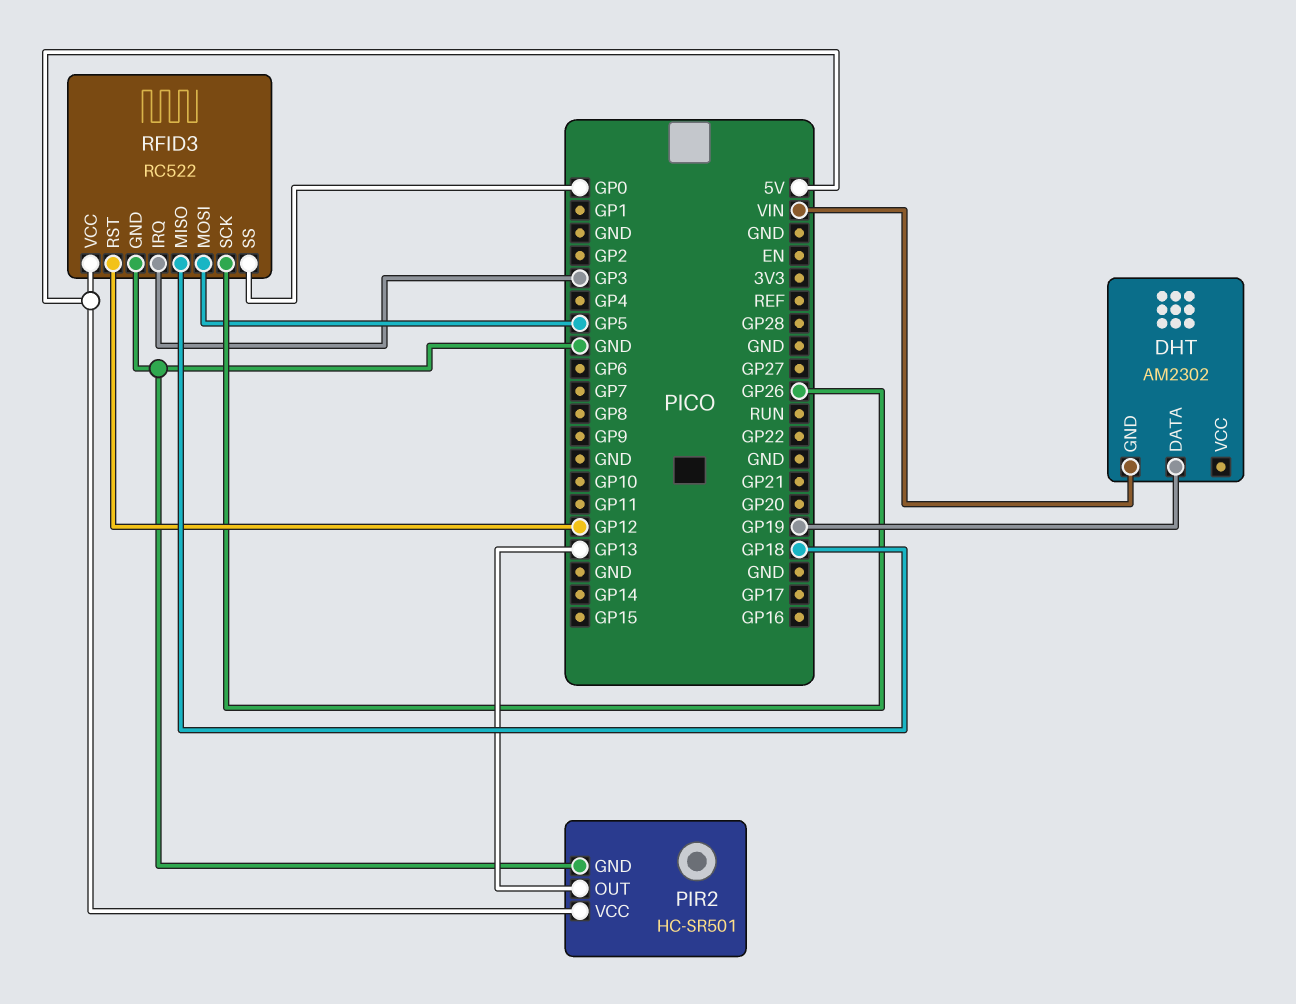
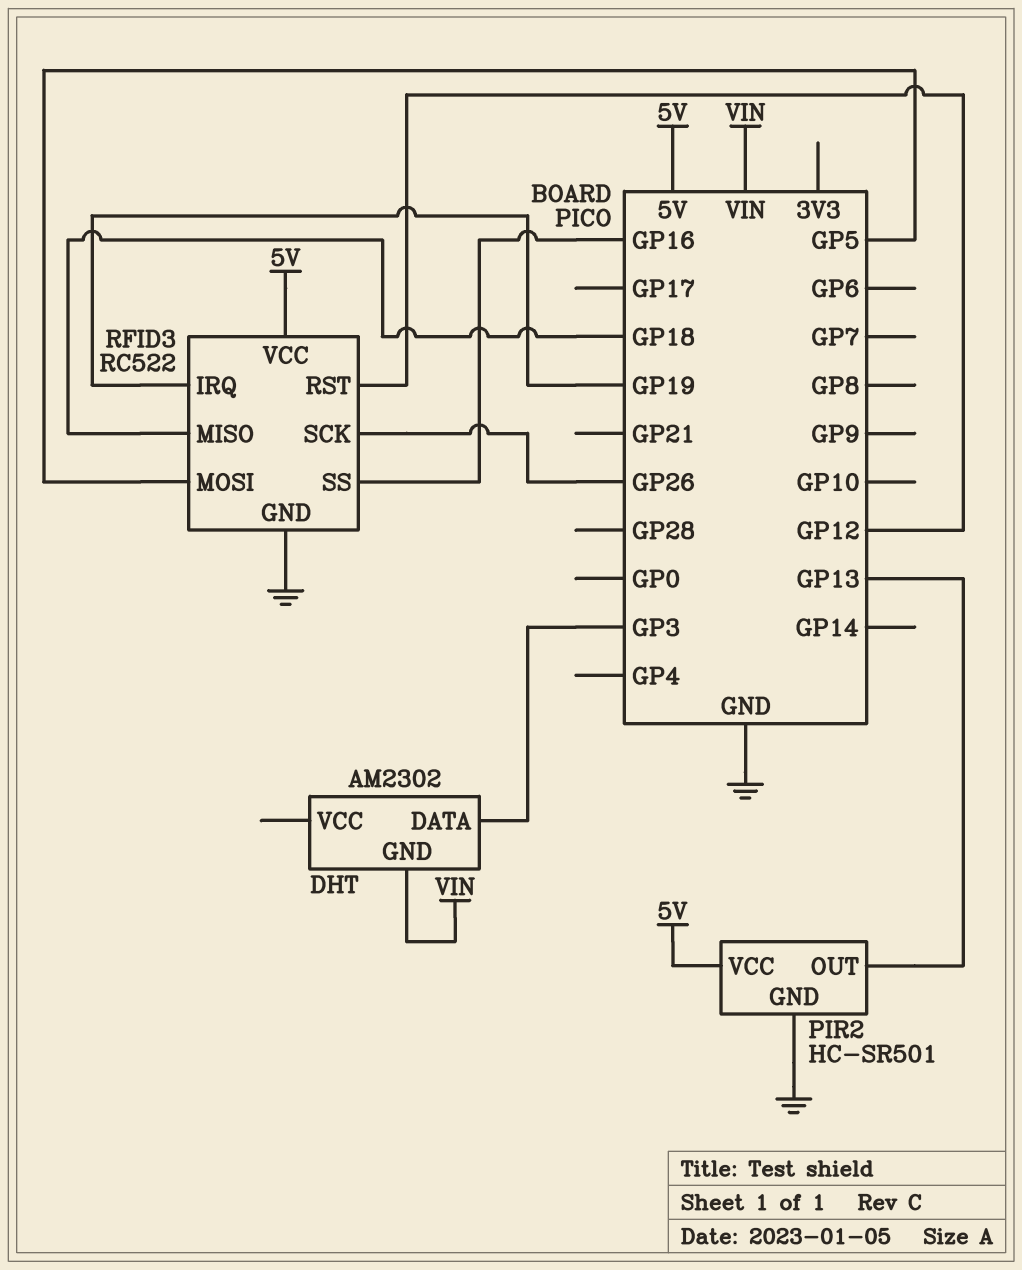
DHT pin DATA: GP19 -> GP3
RFID3 pin IRQ: GP3 -> GP19
RFID3 pin SS: GP0 -> GP16

